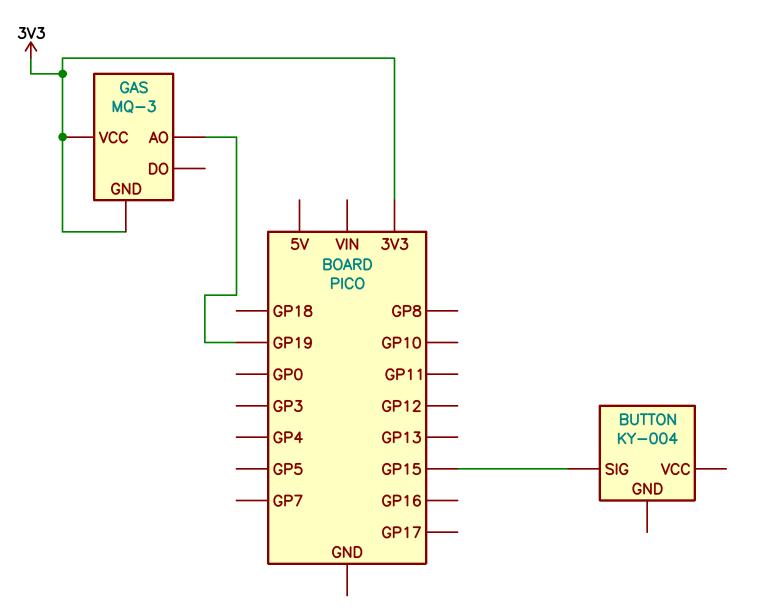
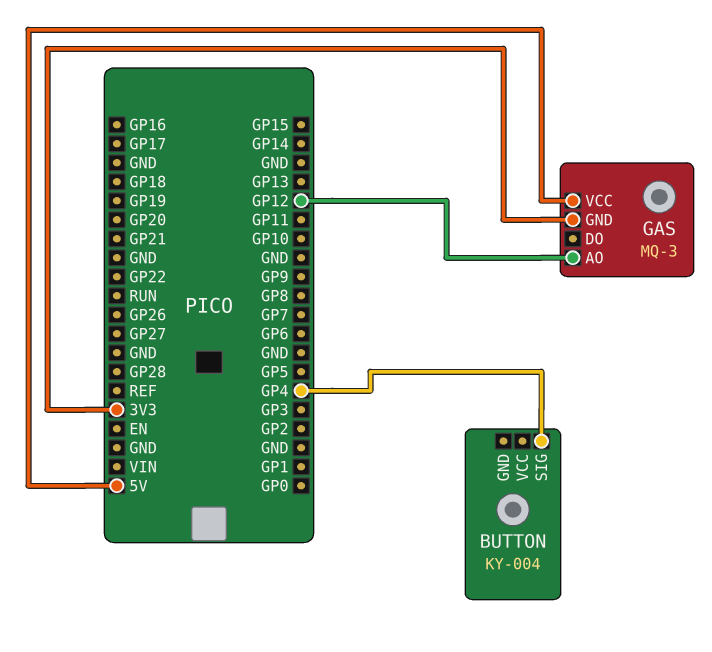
BUTTON pin SIG: GP15 -> GP4
GAS pin AO: GP19 -> GP12
GAS pin VCC: 3V3 -> 5V

